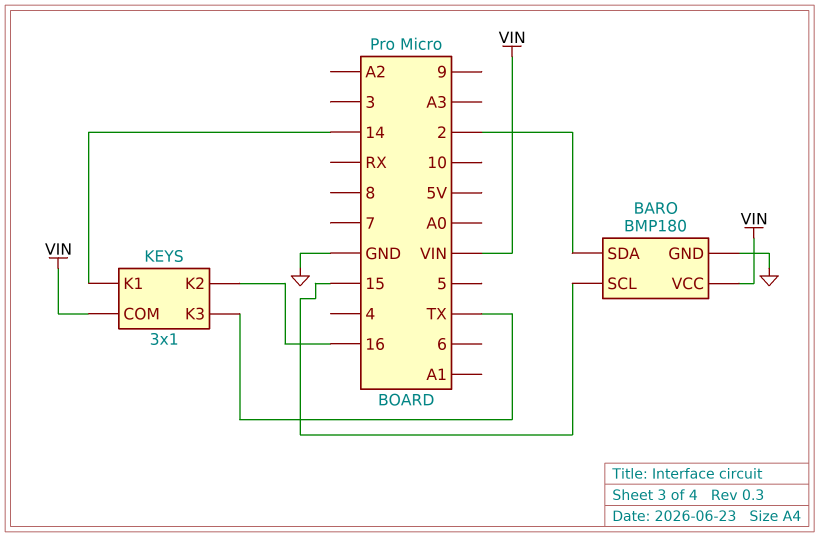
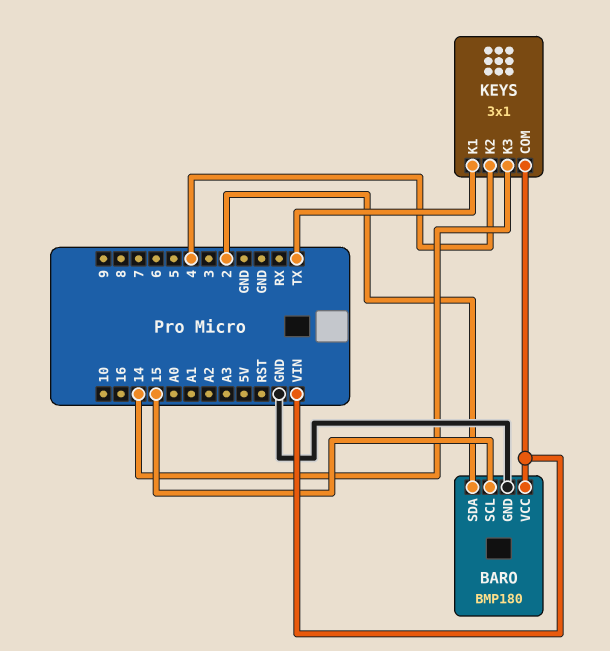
KEYS pin K1: 14 -> TX
KEYS pin K2: 16 -> 4
KEYS pin K3: TX -> 14

